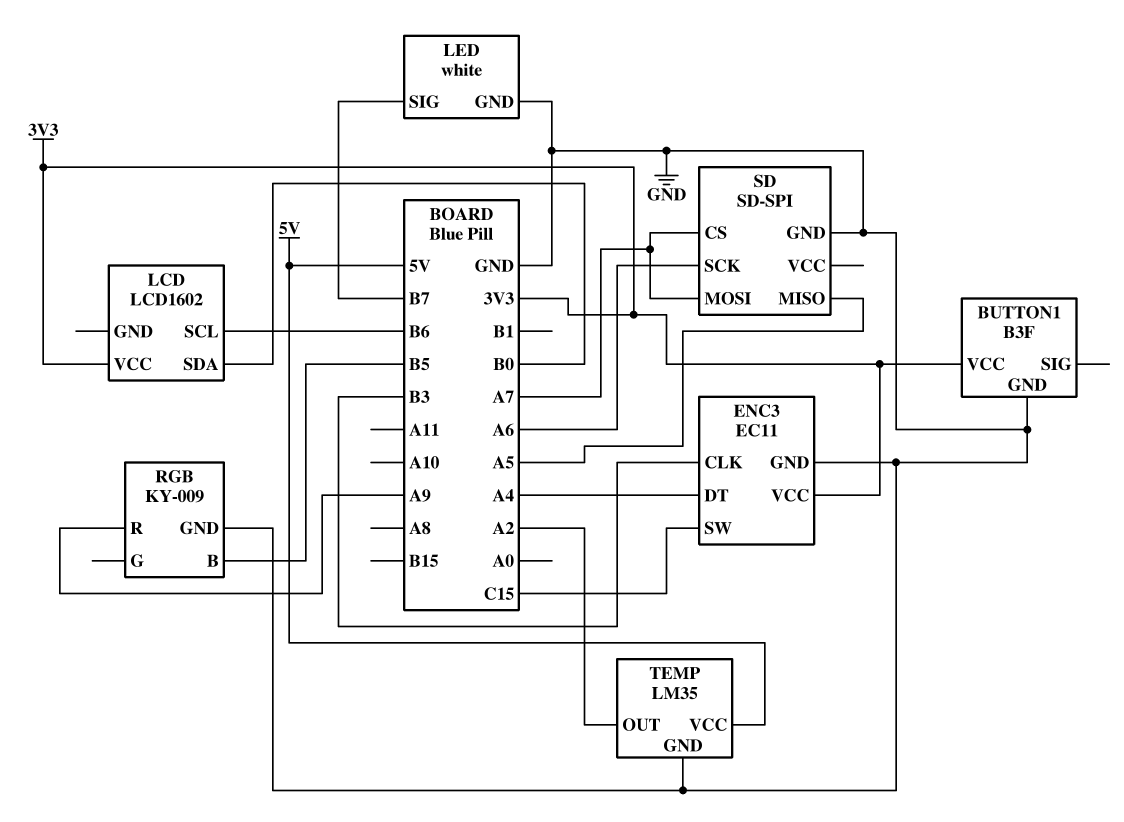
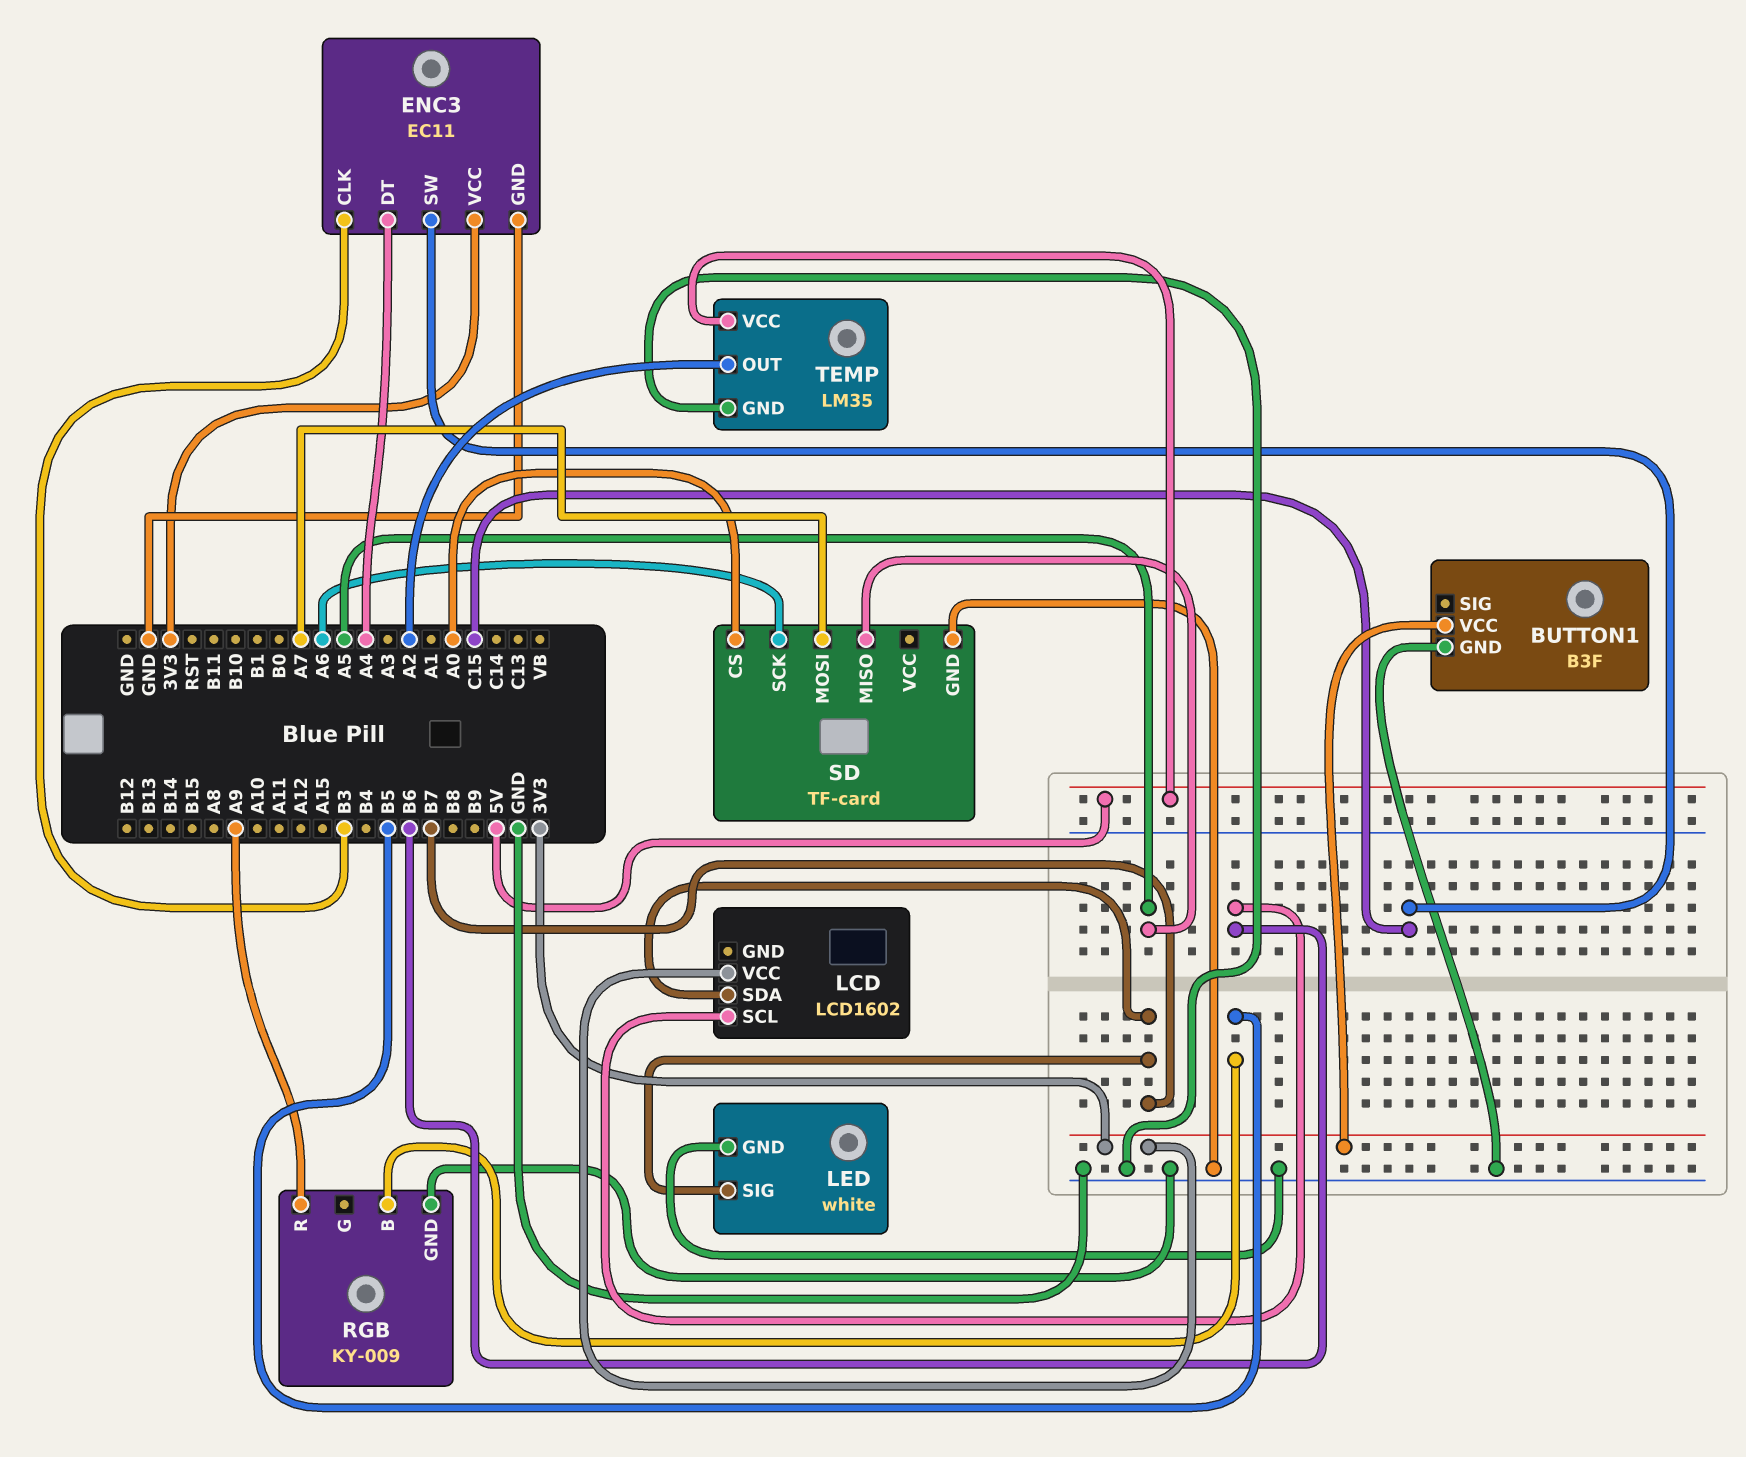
LCD pin SDA: B0 -> B7
SD: SD-SPI -> TF-card
SD pin CS: A7 -> A0

